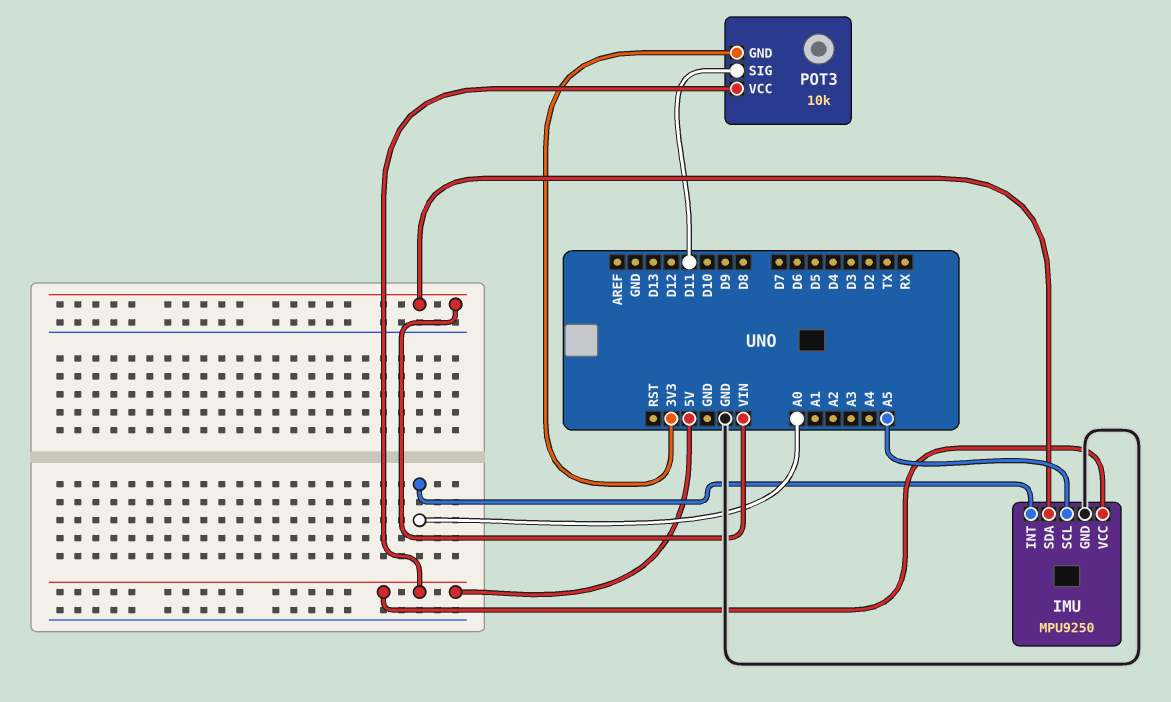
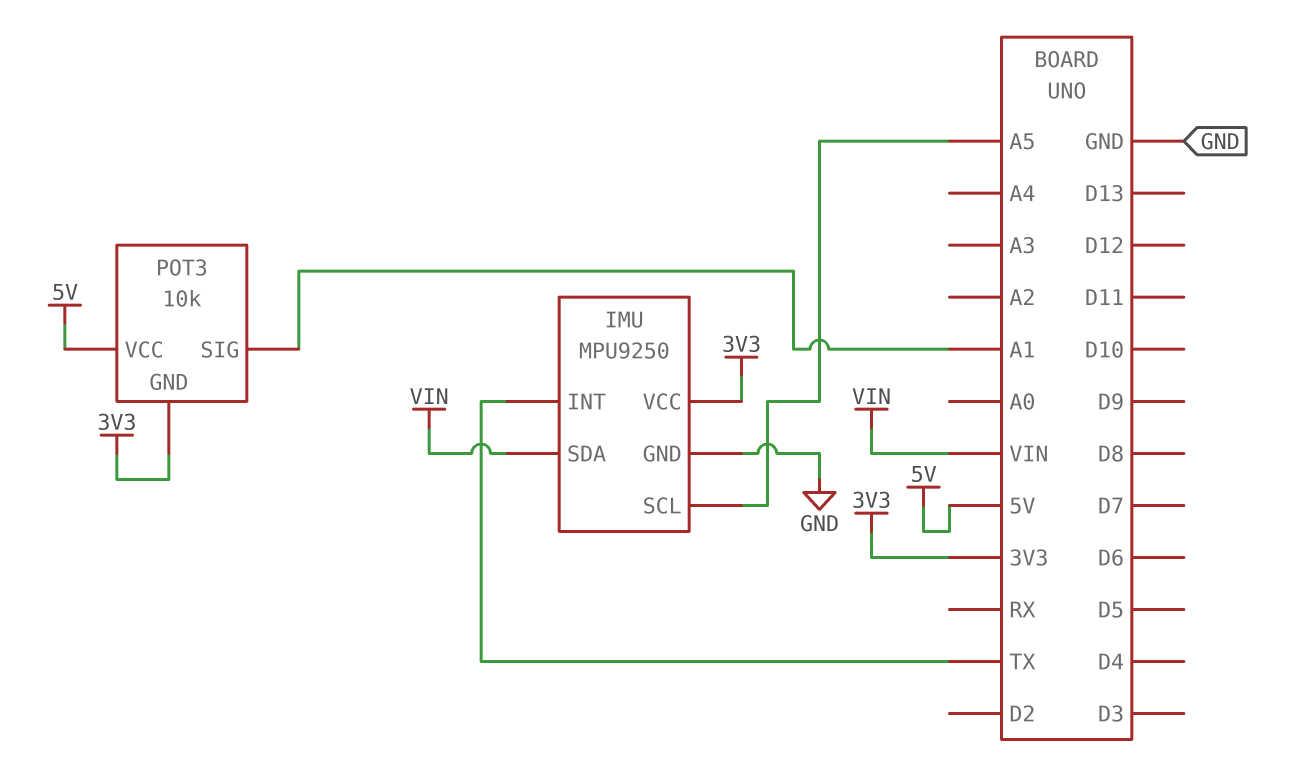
IMU pin INT: A0 -> TX
IMU pin VCC: 5V -> 3V3
POT3 pin SIG: D11 -> A1

